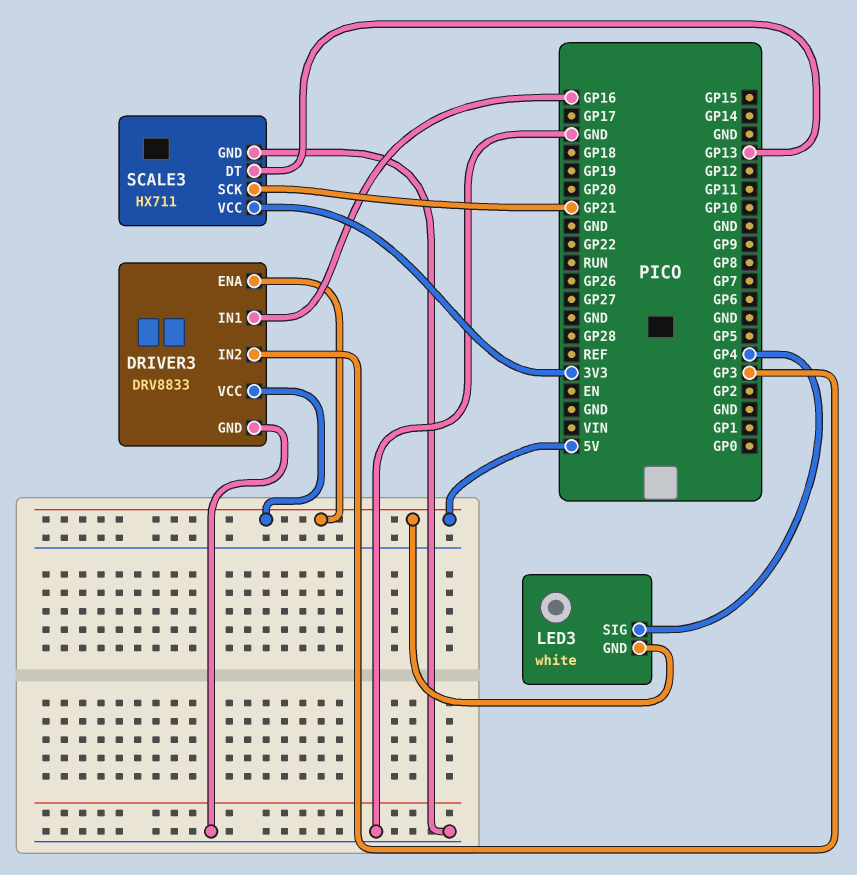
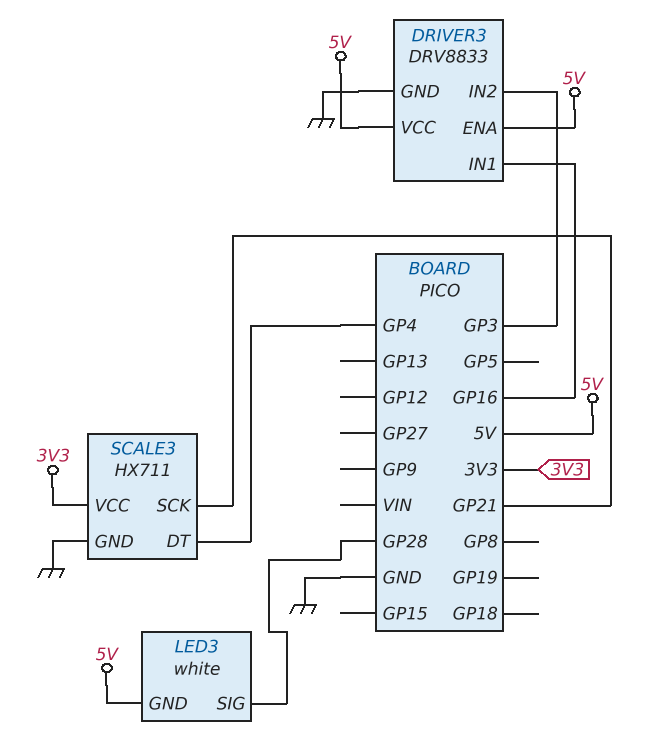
LED3 pin SIG: GP4 -> GP28
SCALE3 pin DT: GP13 -> GP4

